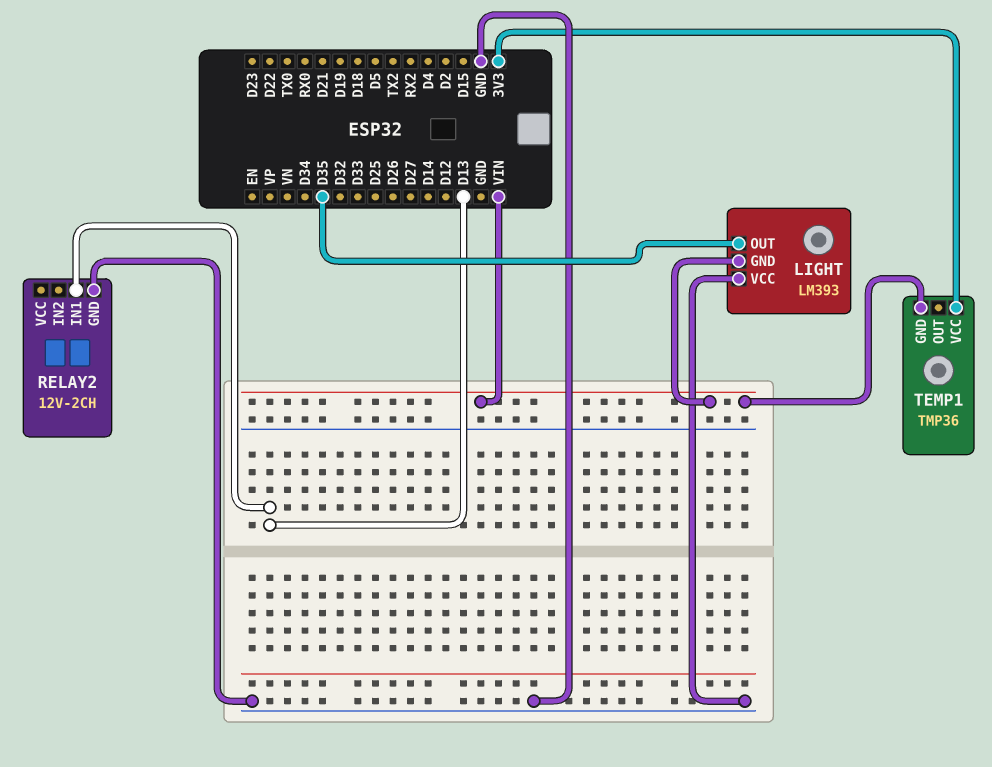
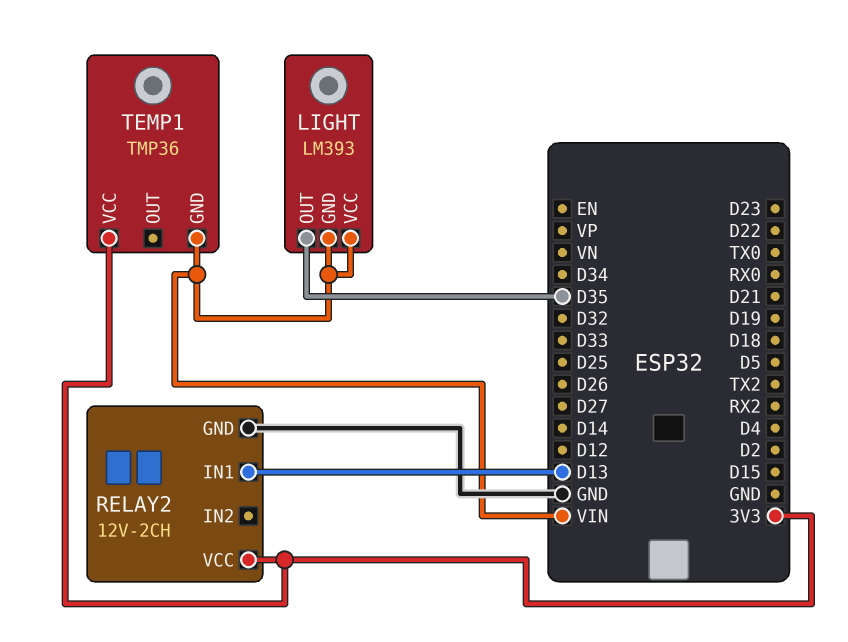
LIGHT pin VCC: GND -> VIN
RELAY2 pin VCC: none -> 3V3

